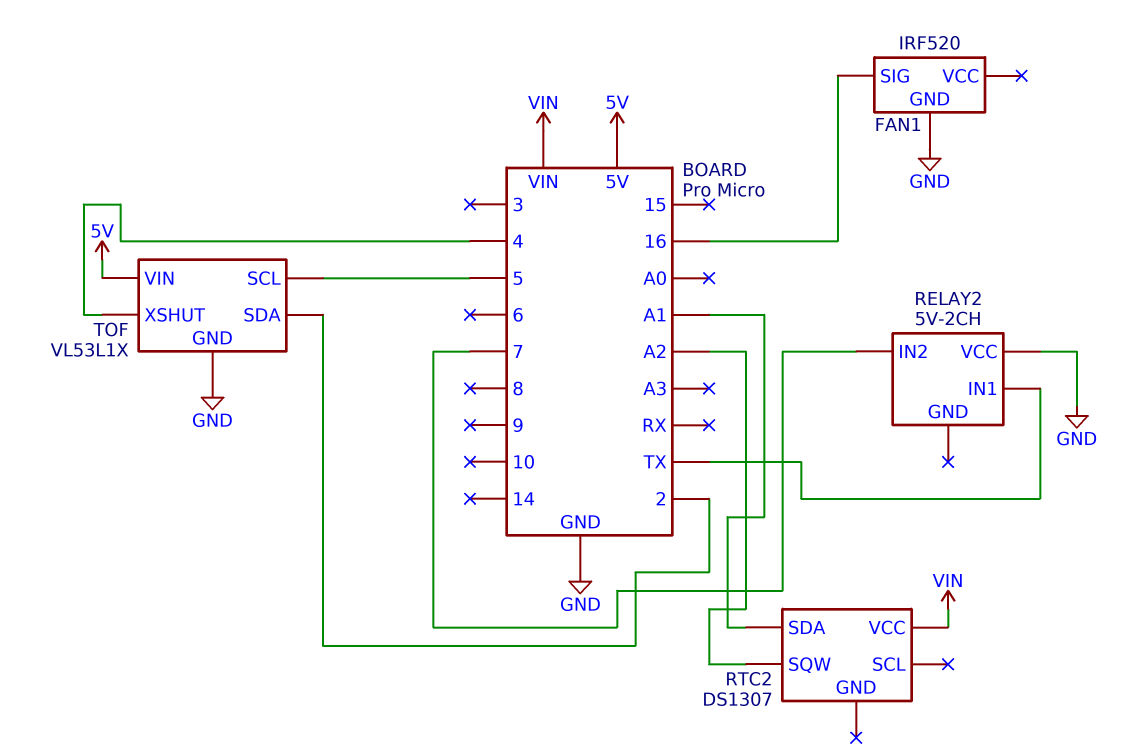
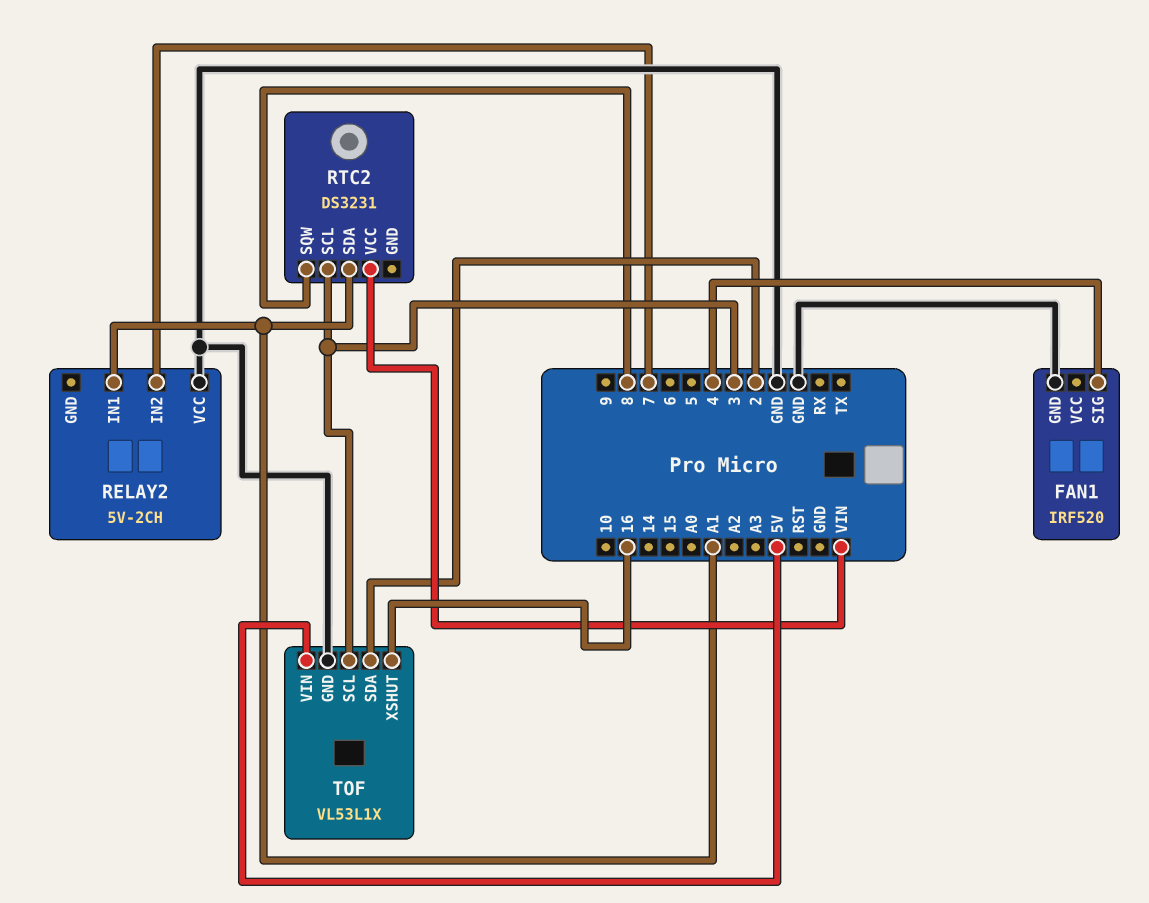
FAN1 pin SIG: 16 -> 4
RELAY2 pin IN1: TX -> A1
RTC2: DS1307 -> DS3231
RTC2 pin SCL: none -> 3
RTC2 pin SQW: A2 -> 8
TOF pin SCL: 5 -> 3
TOF pin XSHUT: 4 -> 16

